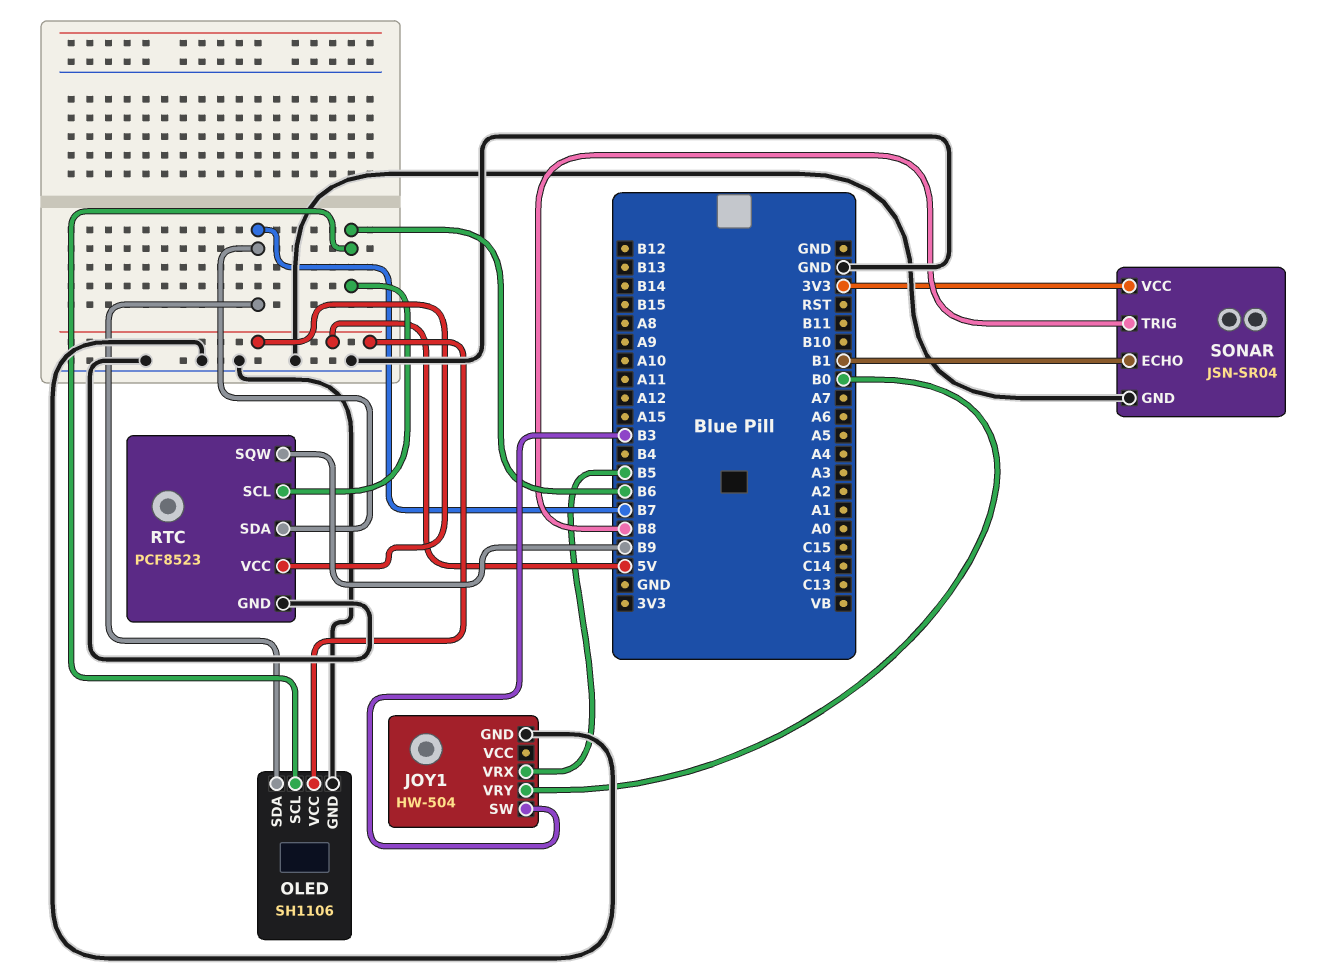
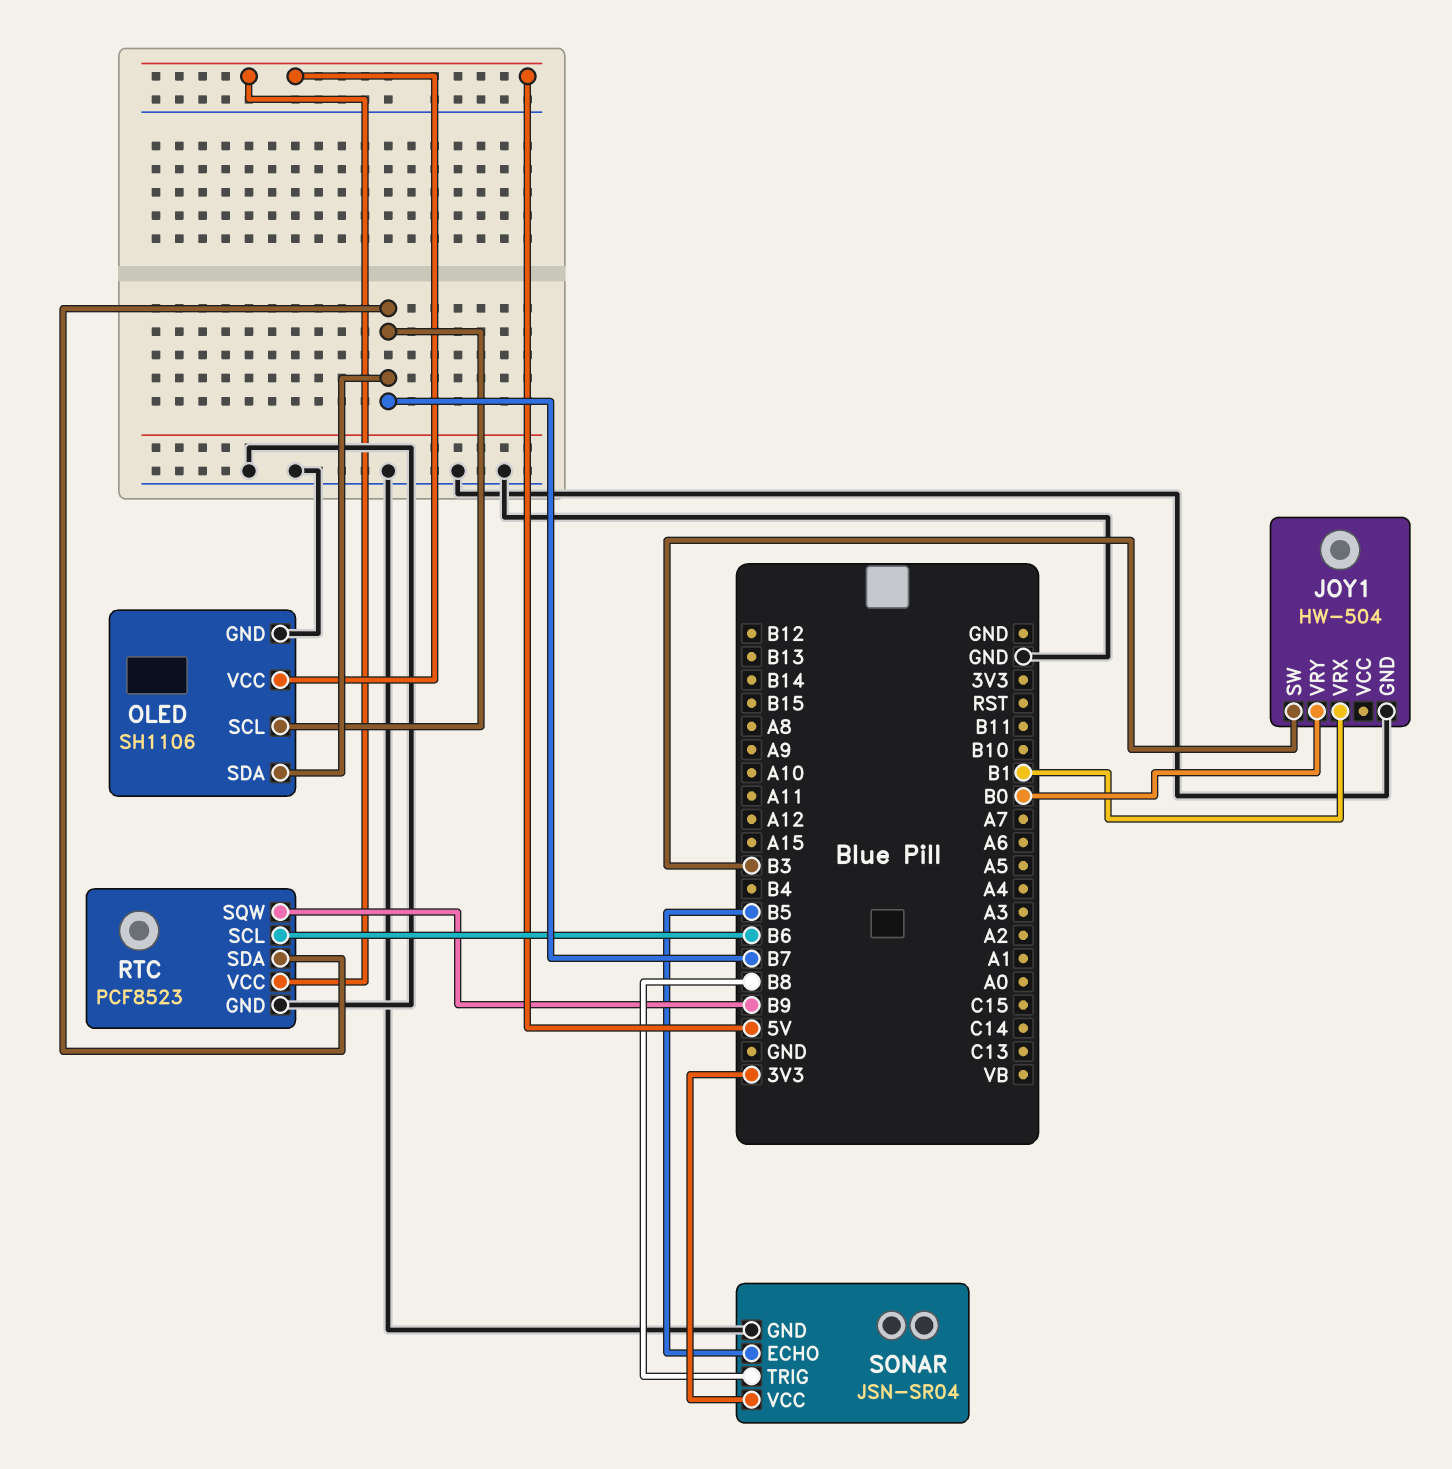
JOY1 pin VRX: B5 -> B1
OLED pin SCL: B6 -> B7
SONAR pin ECHO: B1 -> B5

